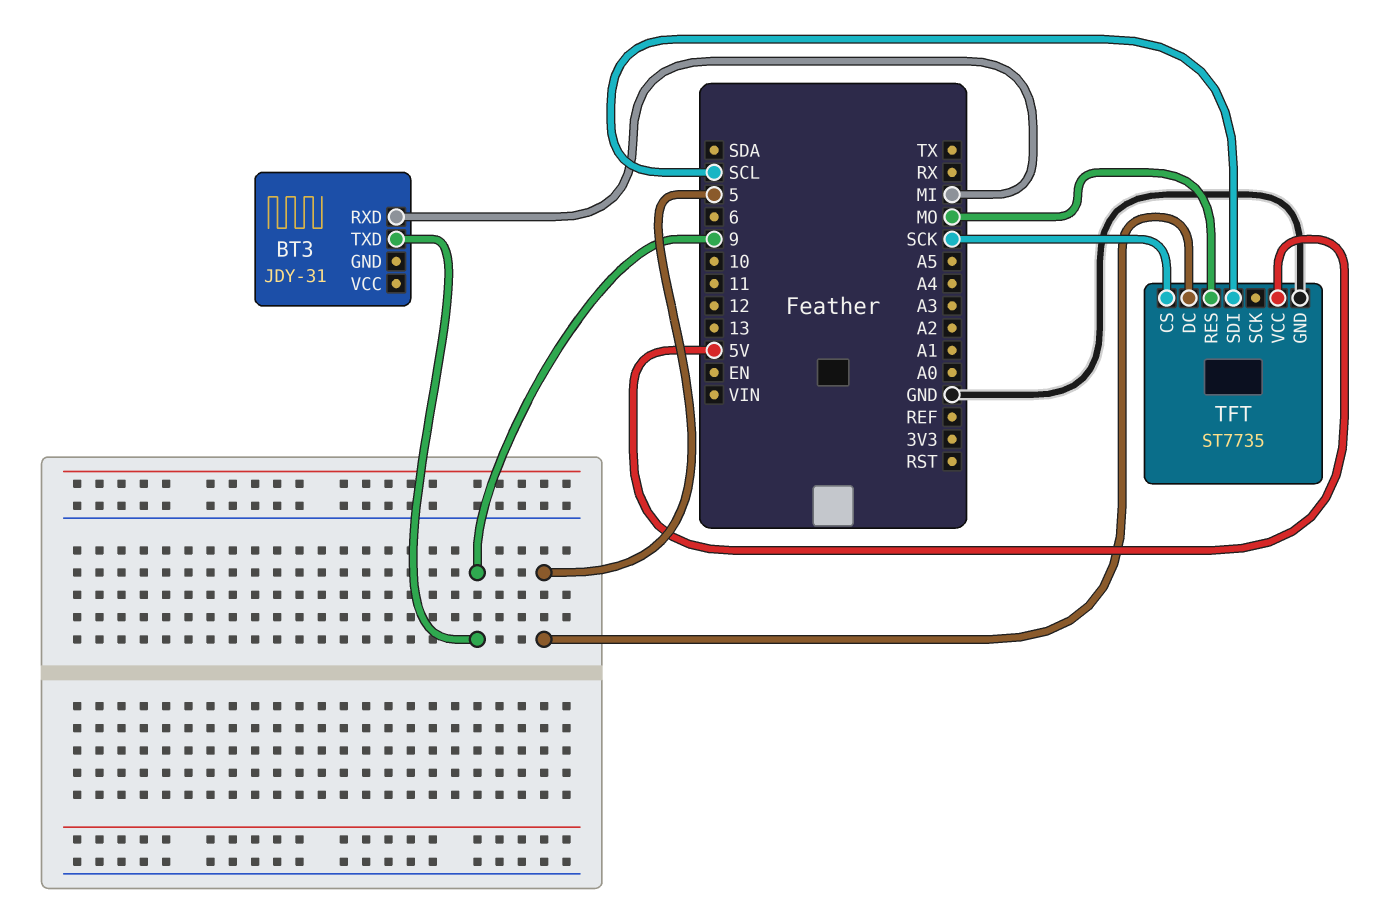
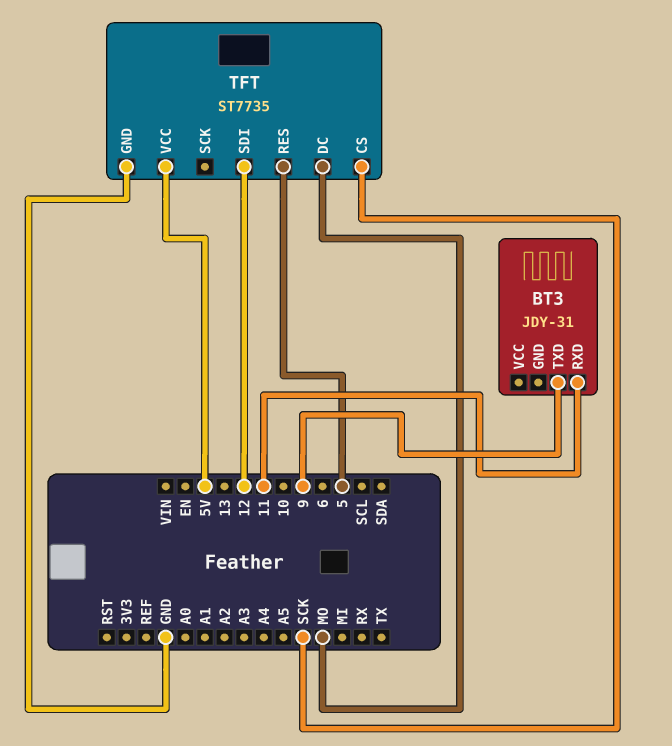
BT3 pin RXD: MI -> 11
TFT pin DC: 5 -> MO
TFT pin RES: MO -> 5
TFT pin SDI: SCL -> 12

